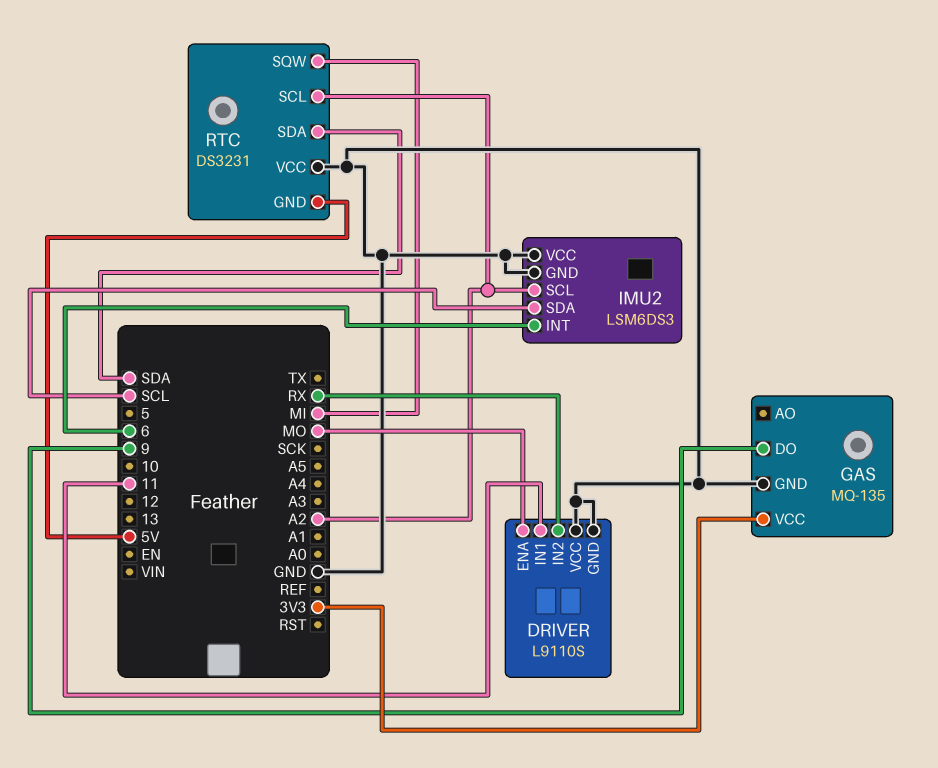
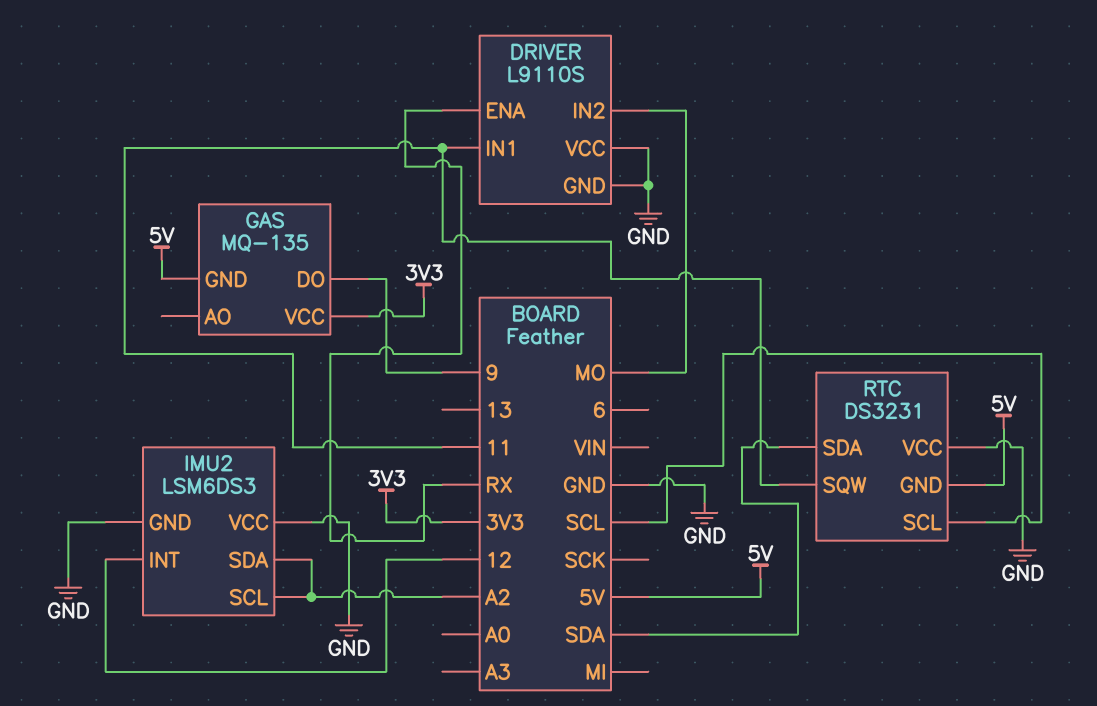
DRIVER pin ENA: MO -> RX
DRIVER pin IN2: RX -> MO
GAS pin GND: GND -> 5V
IMU2 pin INT: 6 -> 12
IMU2 pin SDA: SCL -> A2
RTC pin SCL: A2 -> SCL
RTC pin SQW: MI -> 11

